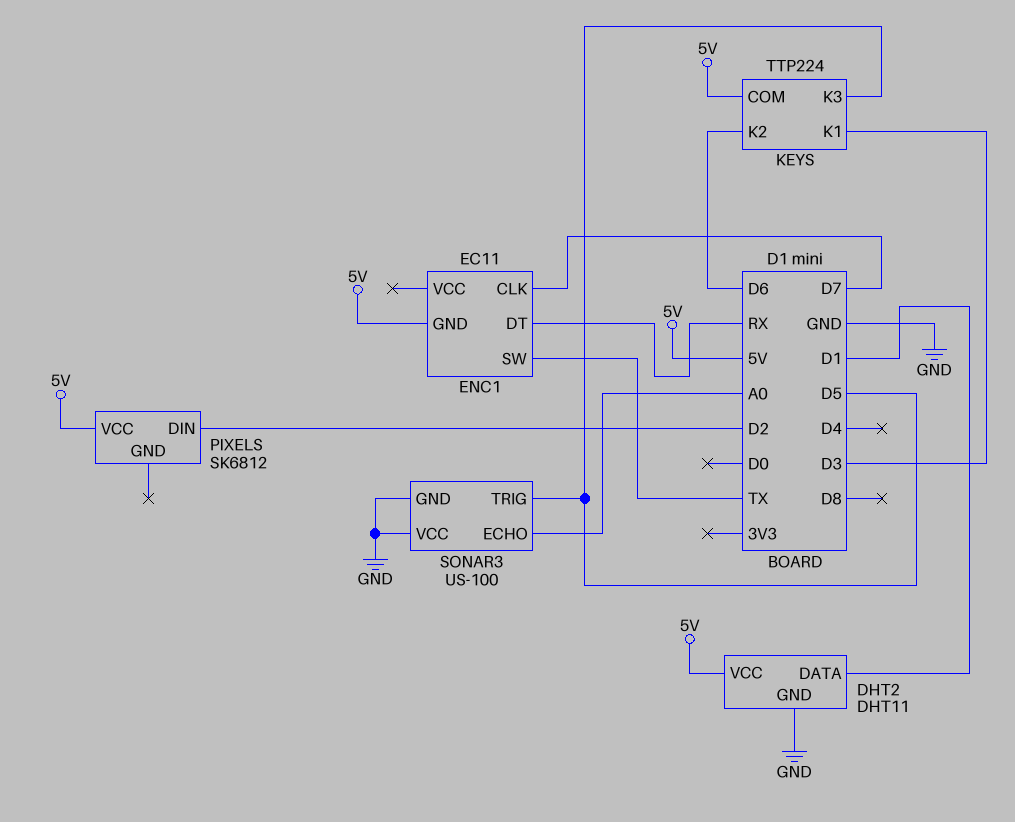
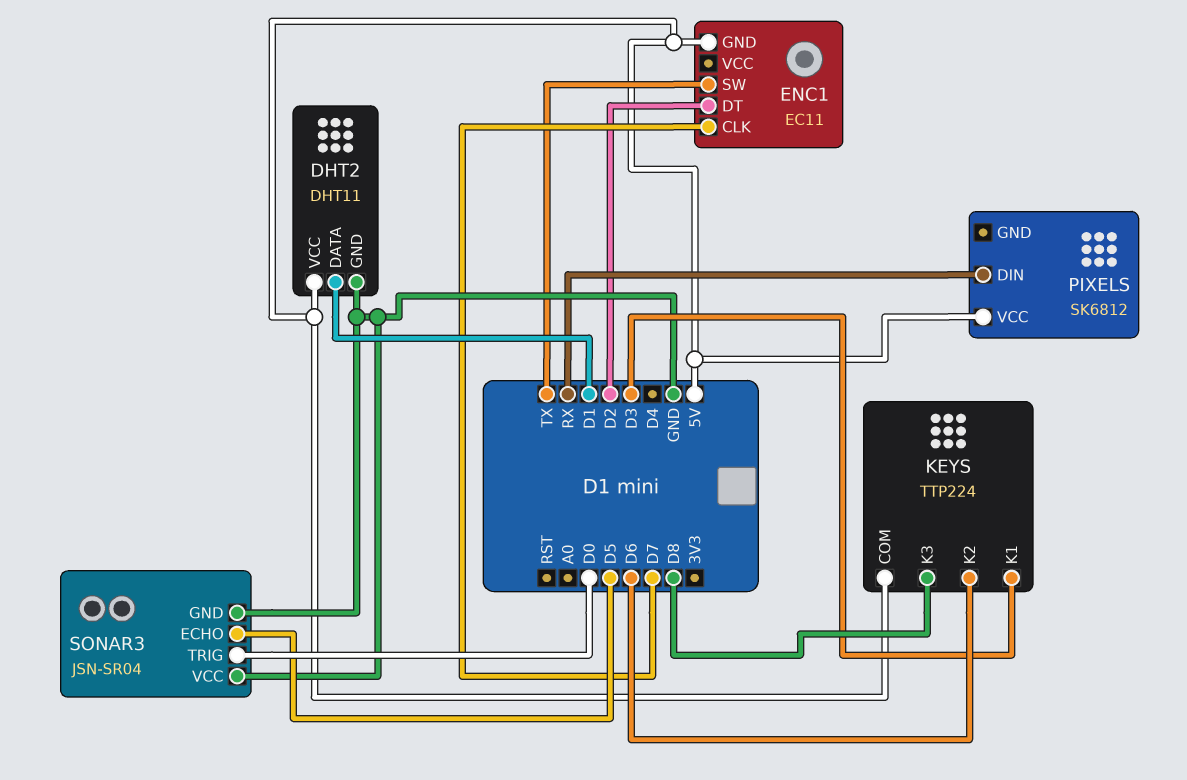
ENC1 pin DT: RX -> D2
KEYS pin K3: D5 -> D8
PIXELS pin DIN: D2 -> RX
SONAR3: US-100 -> JSN-SR04
SONAR3 pin ECHO: A0 -> D5
SONAR3 pin TRIG: D5 -> D0

